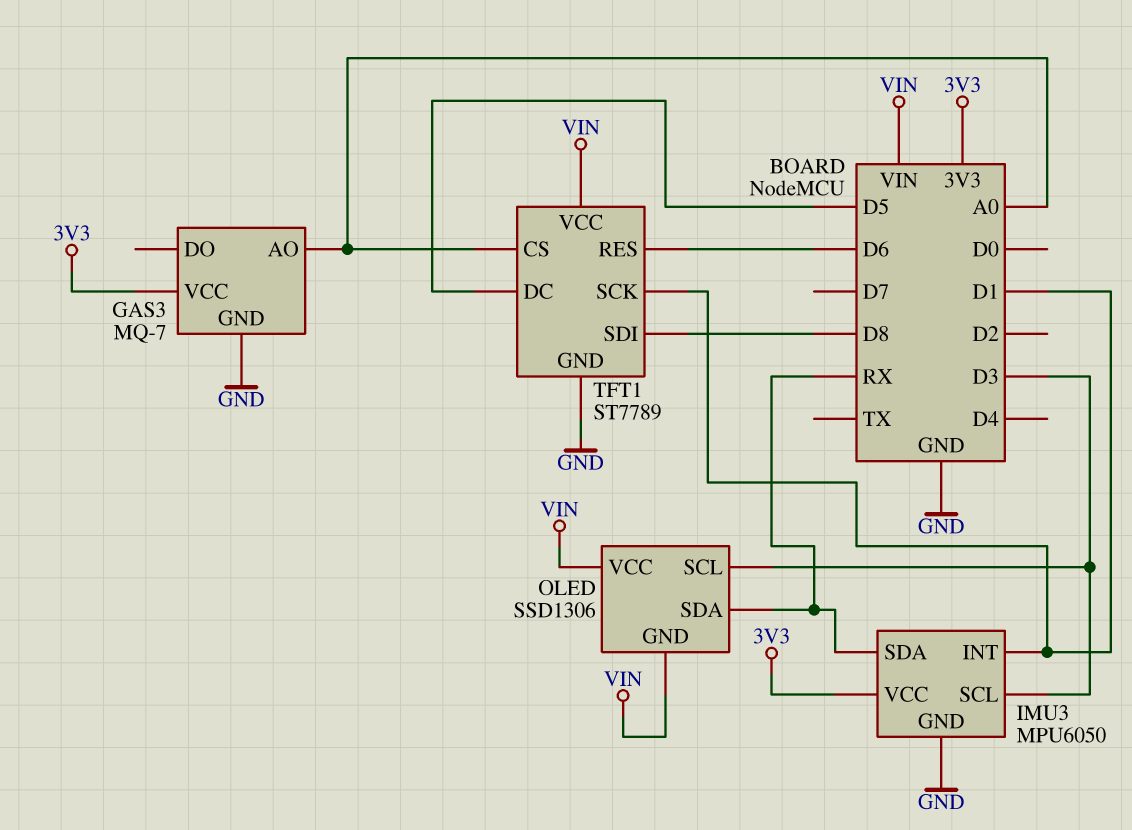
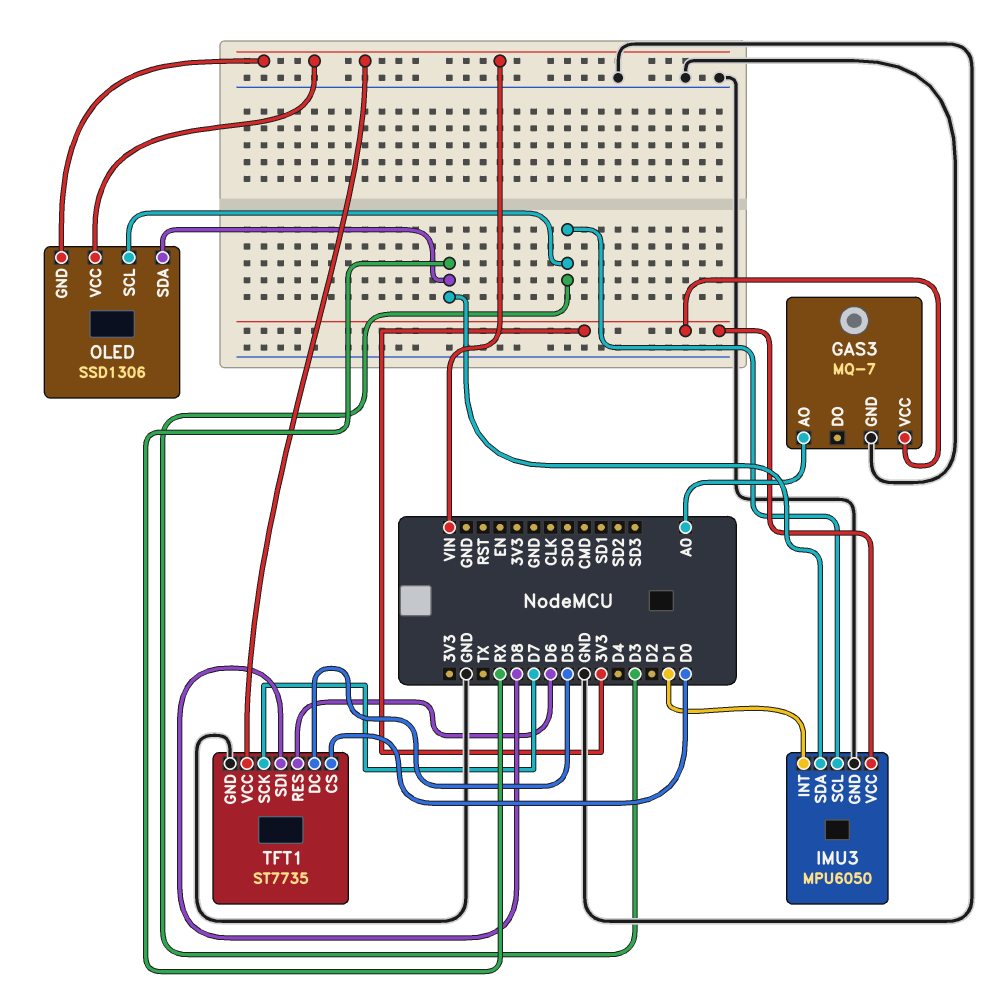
TFT1: ST7789 -> ST7735
TFT1 pin CS: A0 -> D0
TFT1 pin SCK: D1 -> D7

